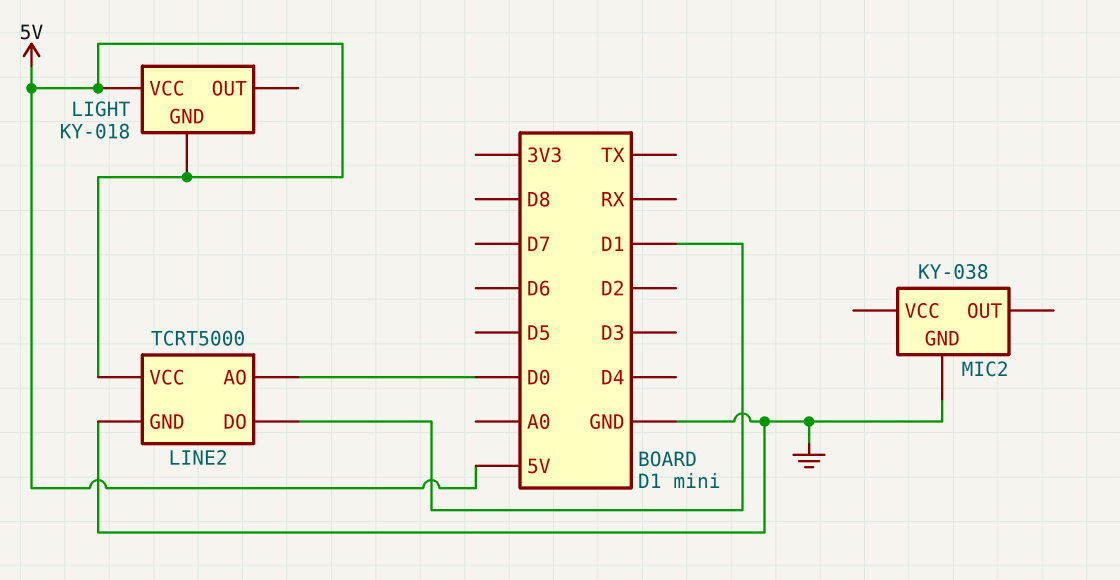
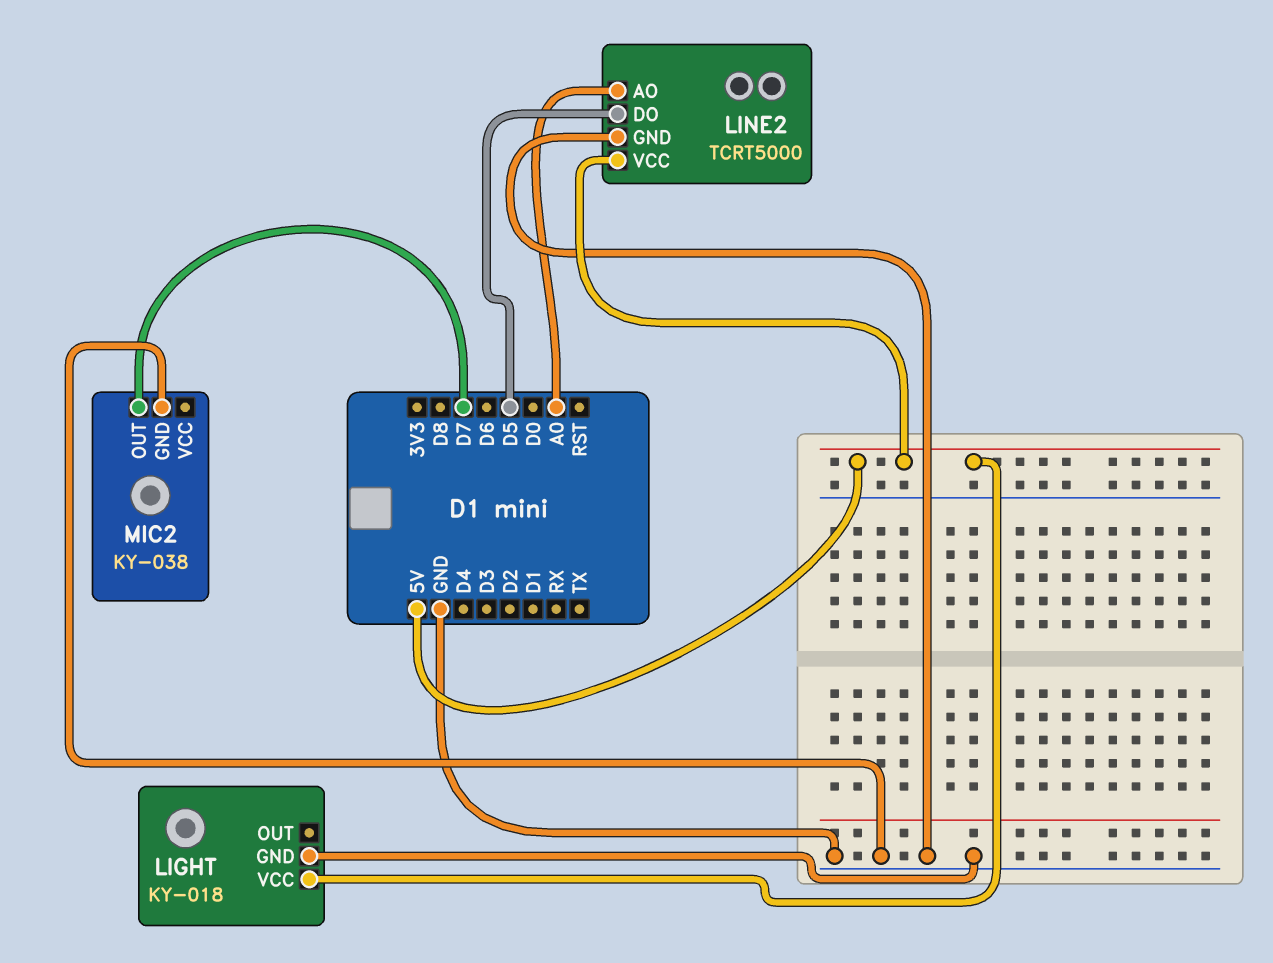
LIGHT pin GND: 5V -> GND
LINE2 pin AO: D0 -> A0
LINE2 pin DO: D1 -> D5
MIC2 pin OUT: none -> D7

